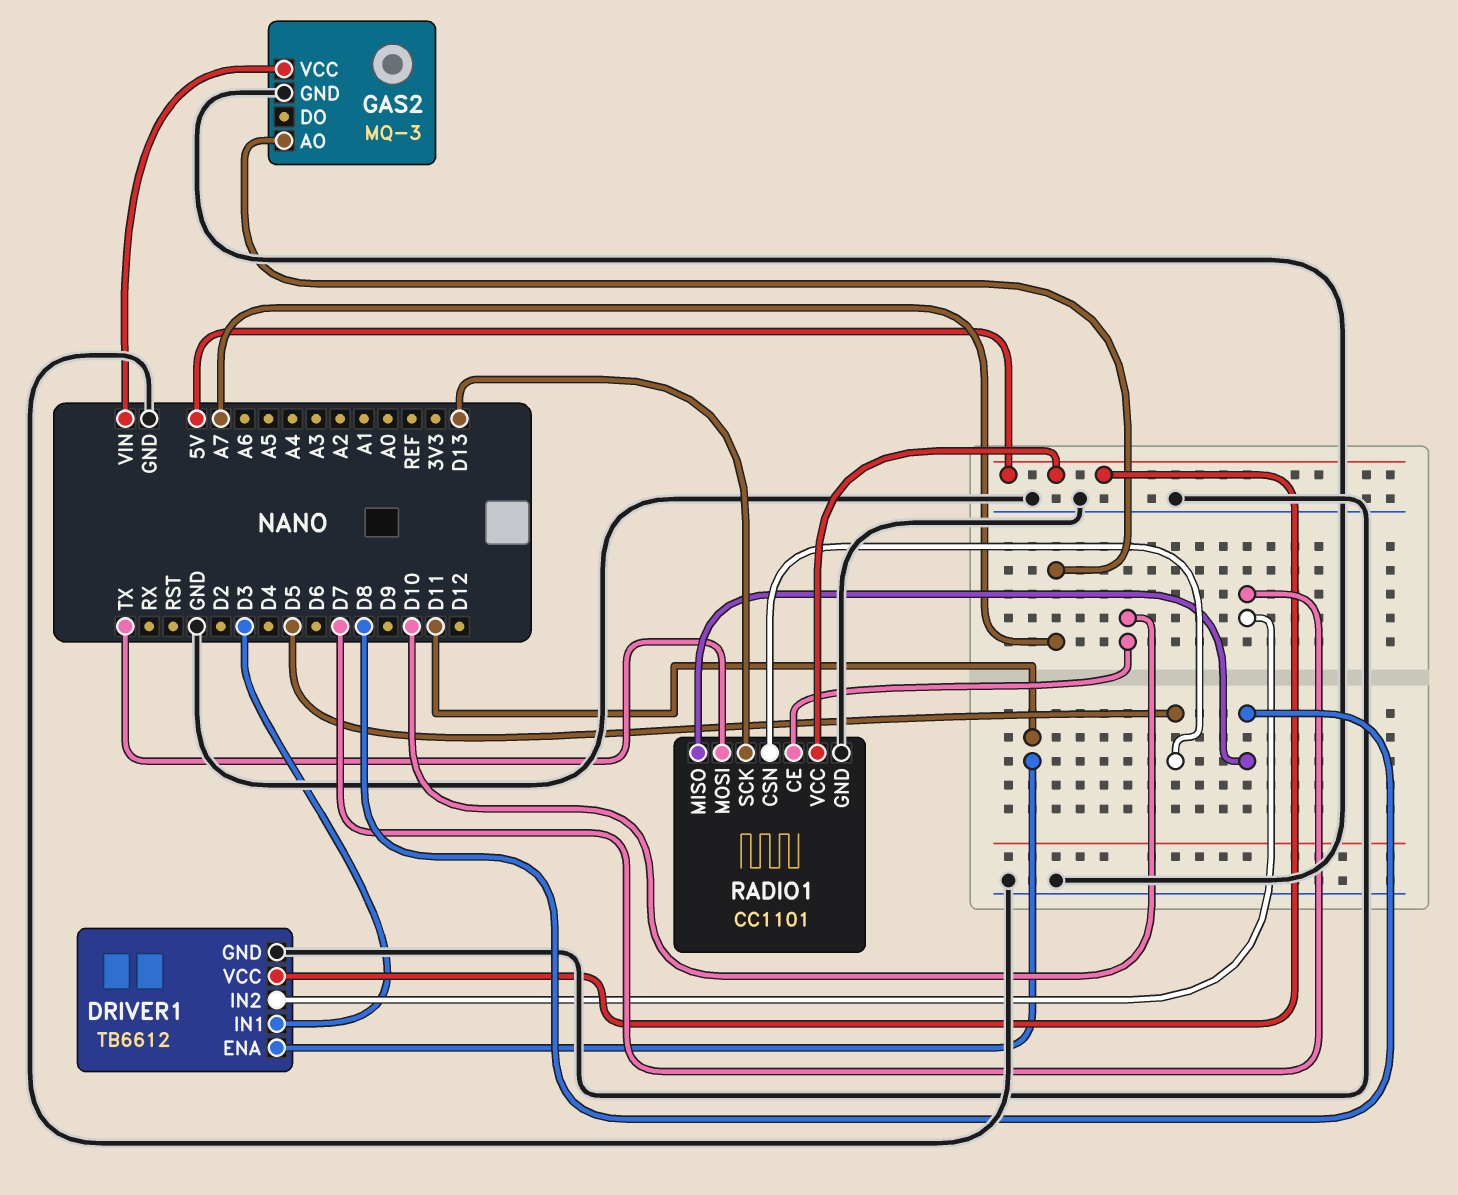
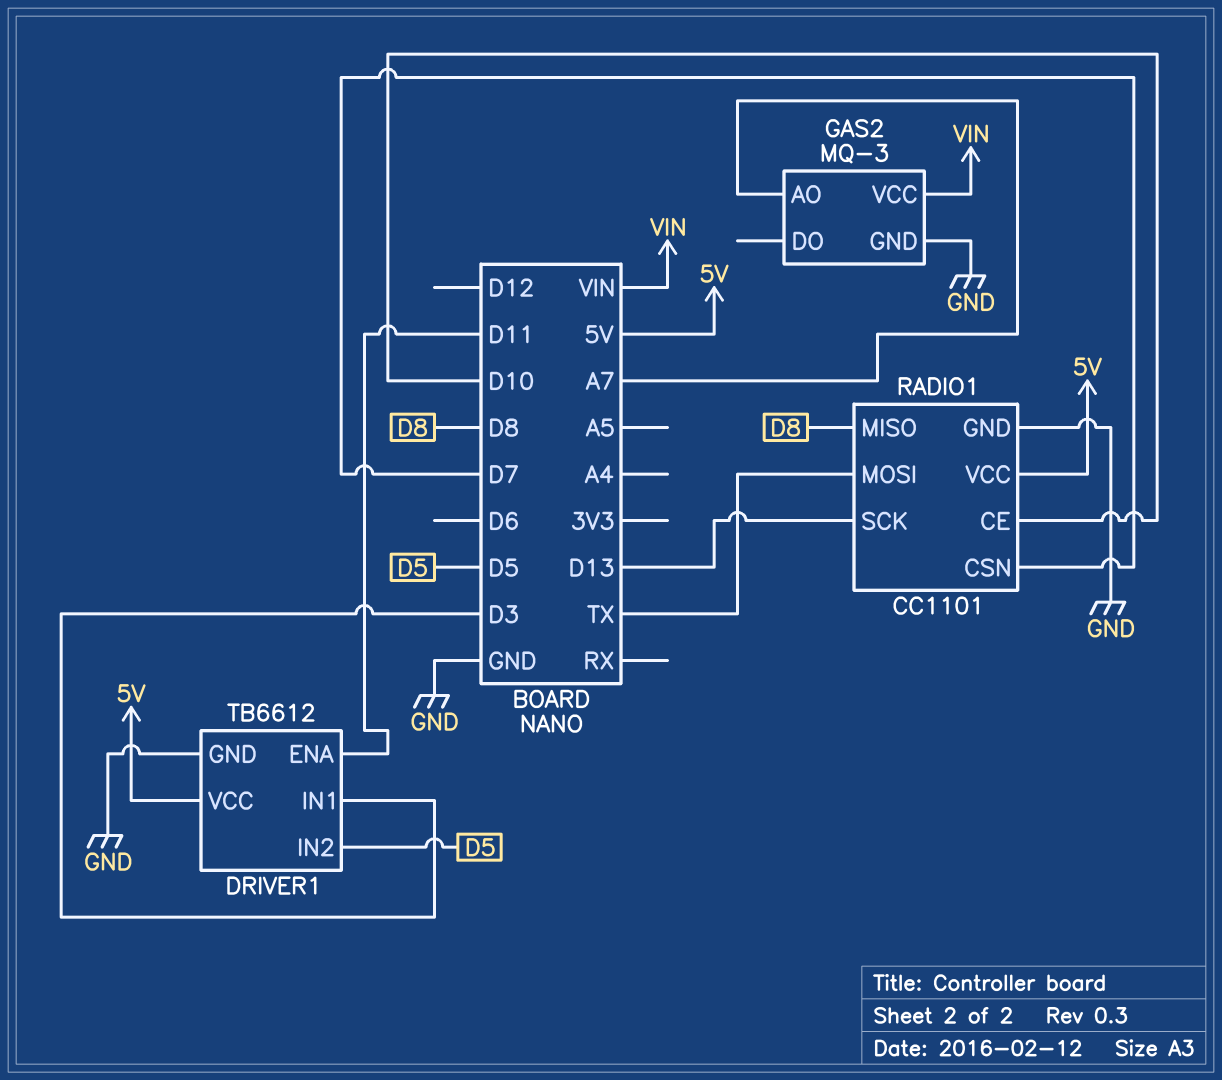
DRIVER1 pin IN2: D7 -> D5
RADIO1 pin CSN: D5 -> D7

